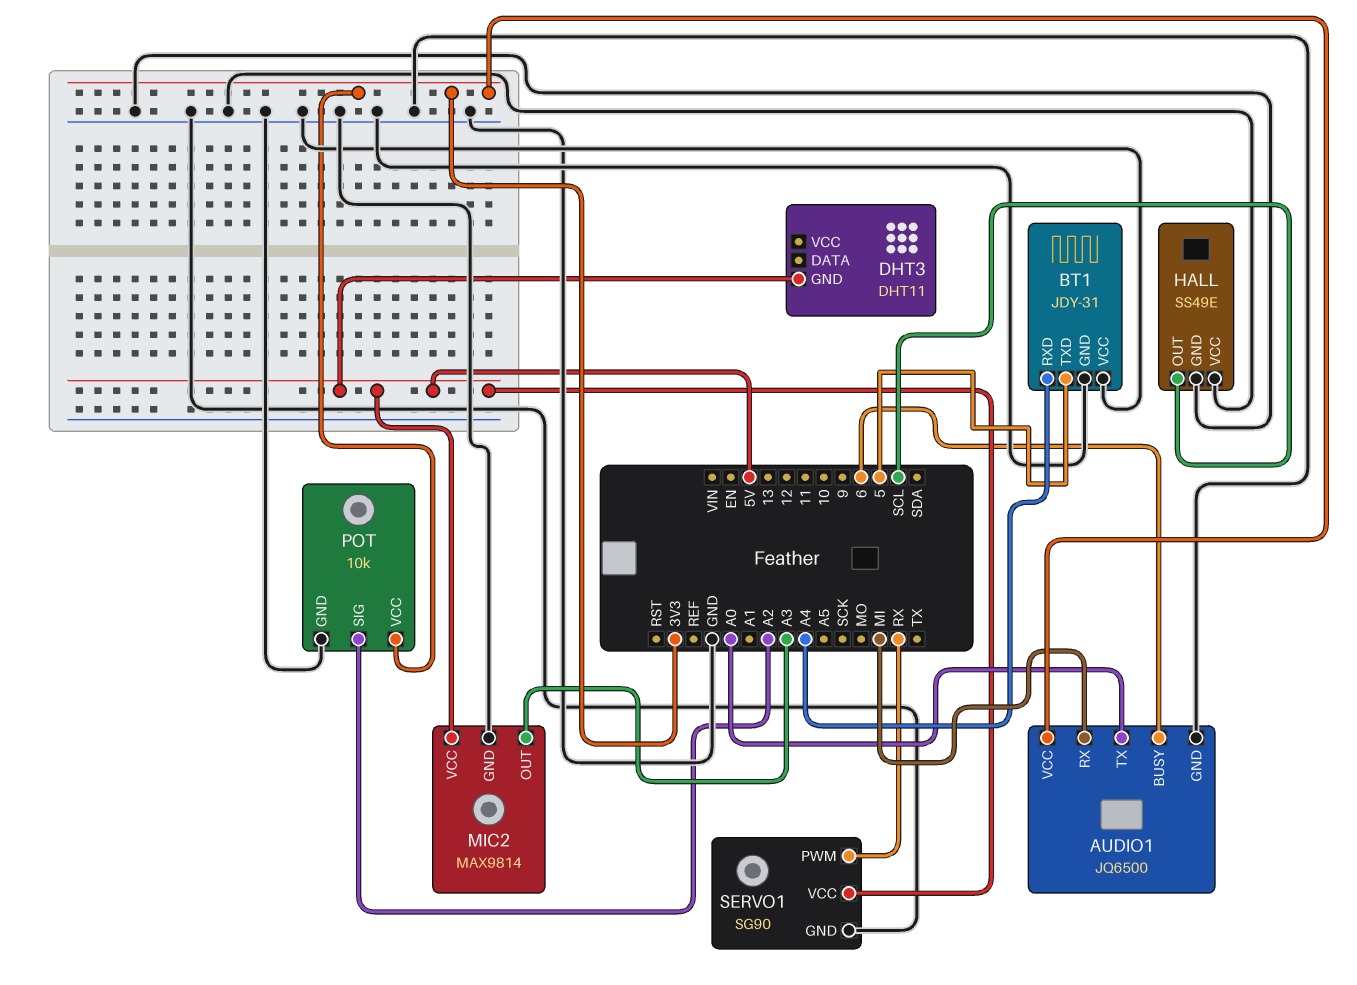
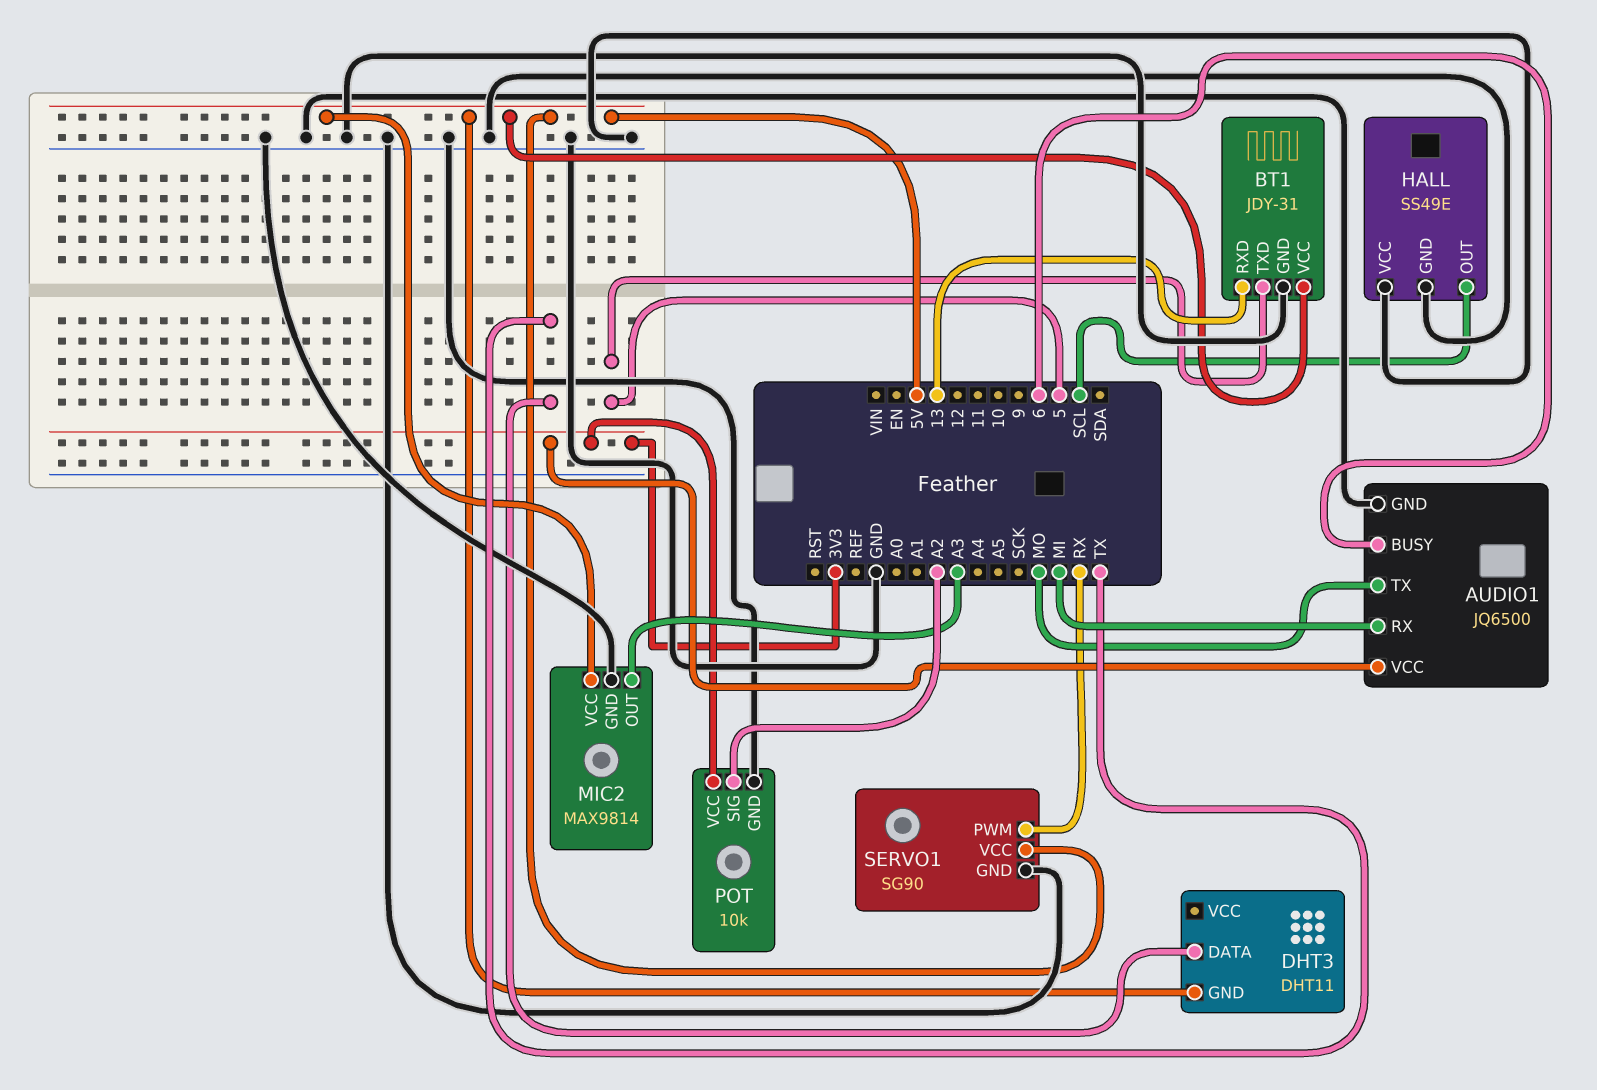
AUDIO1 pin TX: A0 -> MO
BT1 pin RXD: A4 -> 13
BT1 pin VCC: GND -> 5V
DHT3 pin DATA: none -> TX

